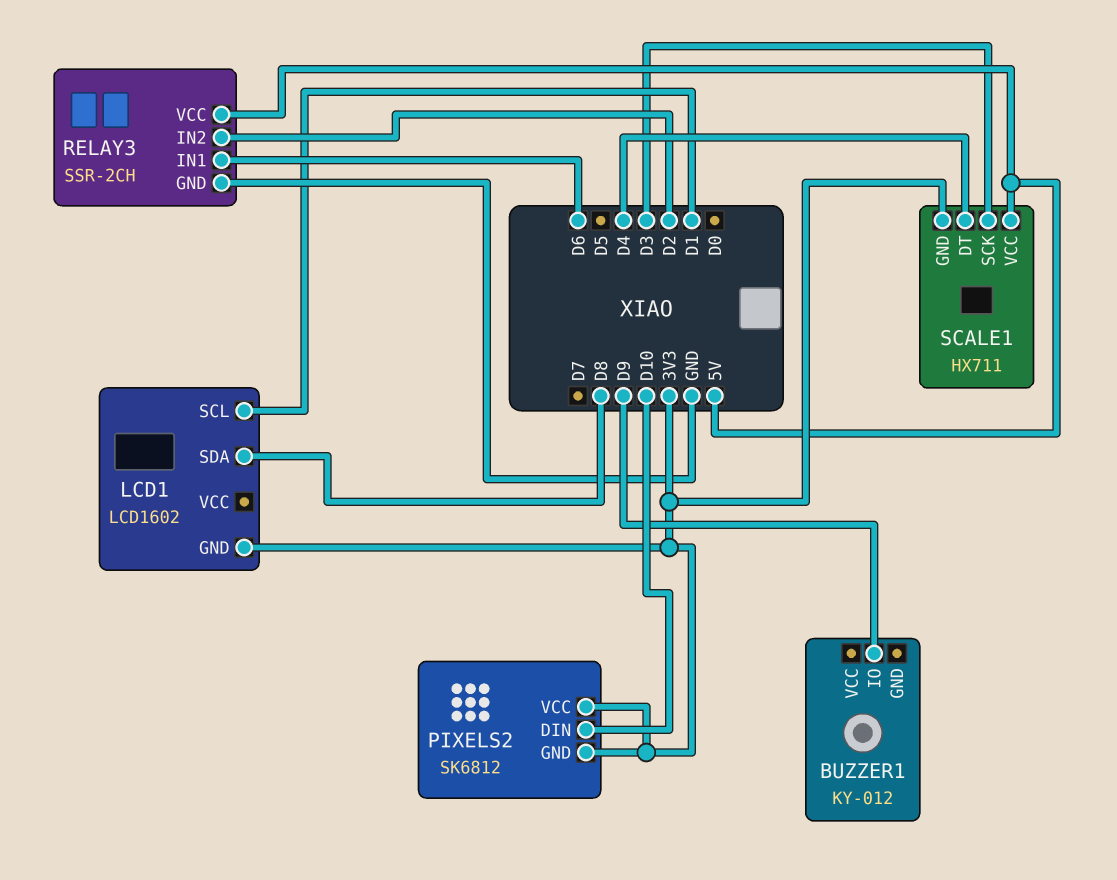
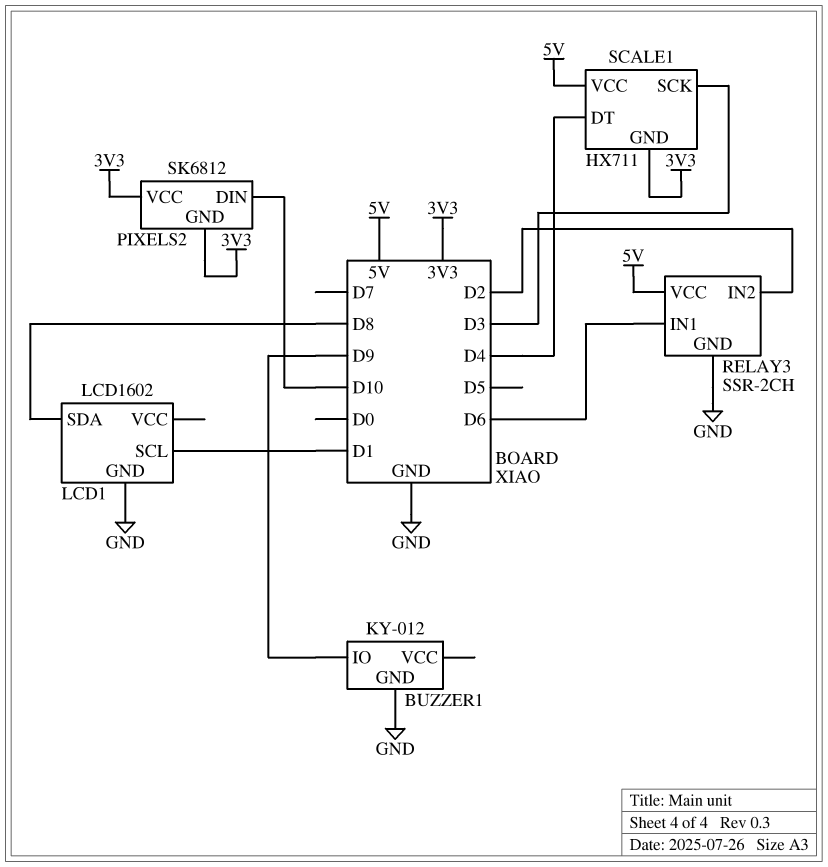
BUZZER1 pin GND: none -> GND
LCD1 pin GND: 3V3 -> GND

